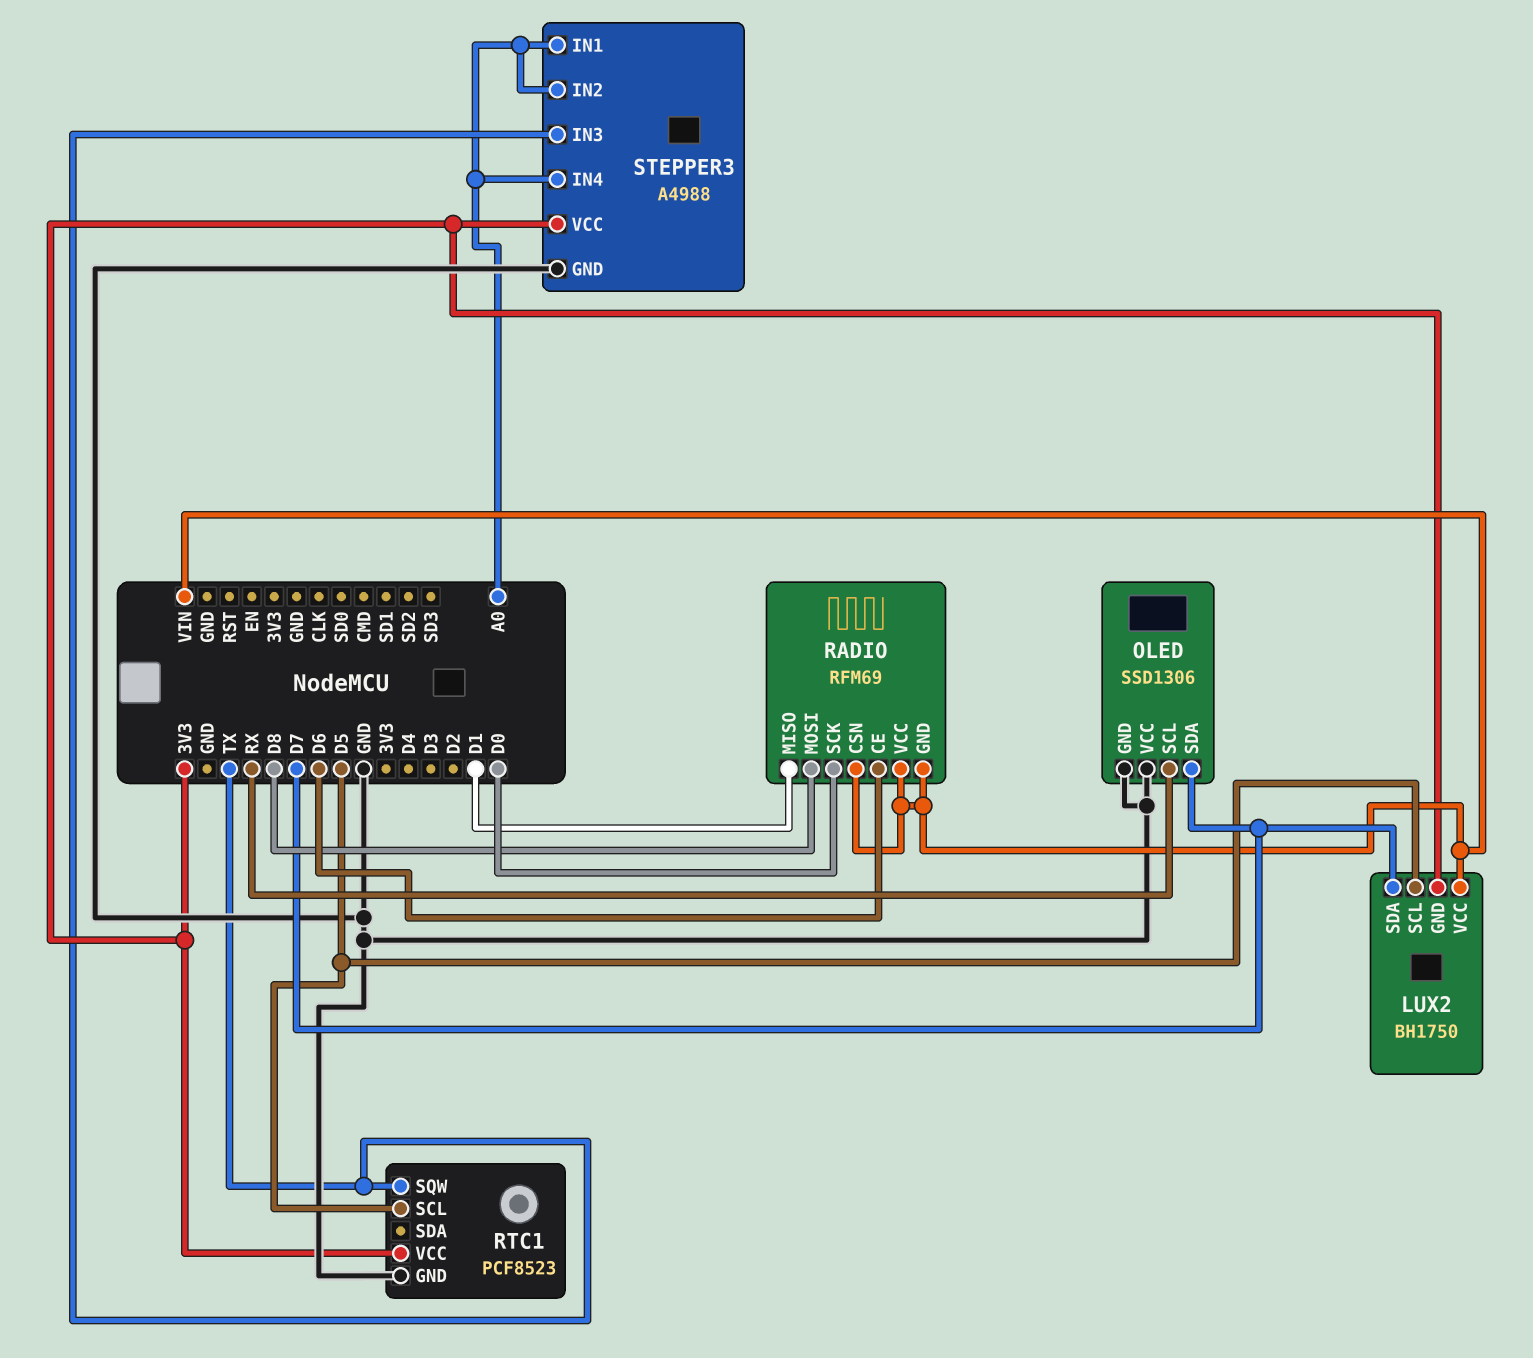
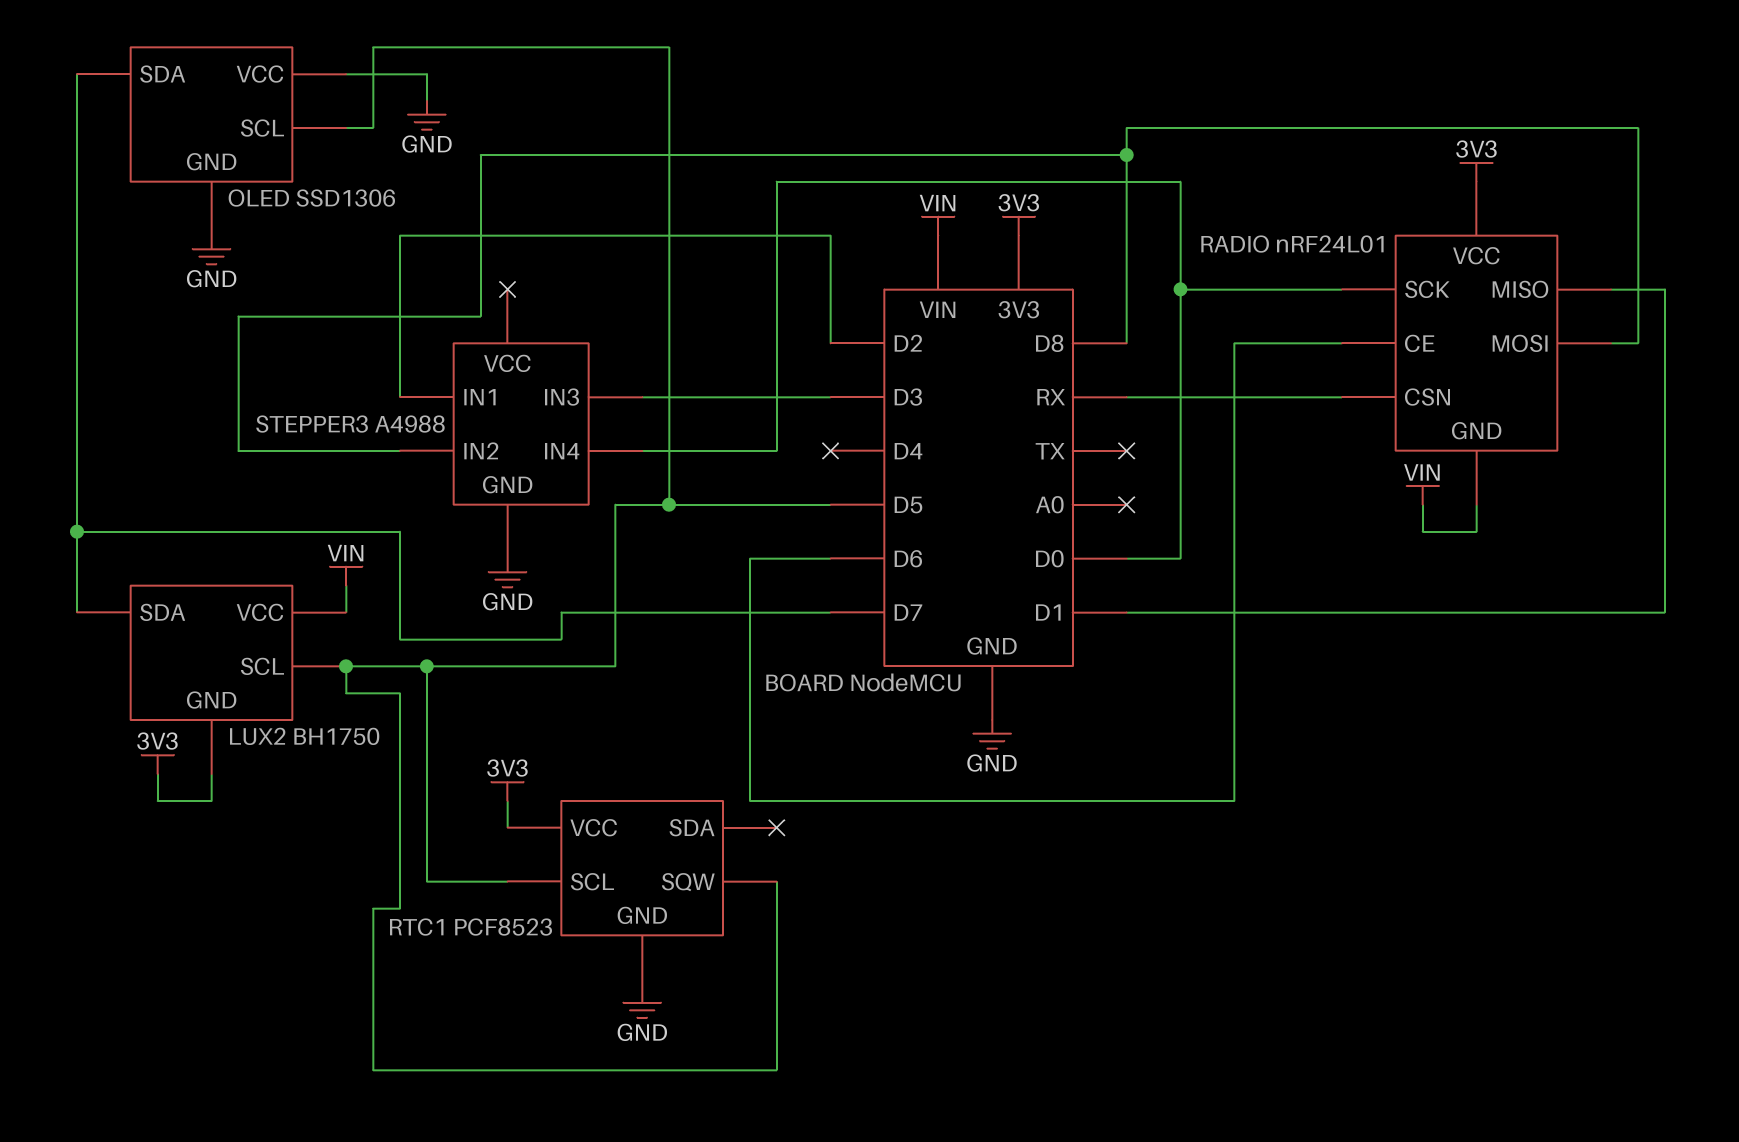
OLED pin SCL: RX -> D5
RADIO: RFM69 -> nRF24L01
RADIO pin CSN: VIN -> RX
RADIO pin VCC: VIN -> 3V3
RTC1 pin SQW: TX -> D5
STEPPER3 pin IN1: A0 -> D2
STEPPER3 pin IN2: A0 -> D8
STEPPER3 pin IN3: TX -> D3
STEPPER3 pin IN4: A0 -> D0
STEPPER3 pin VCC: 3V3 -> none

